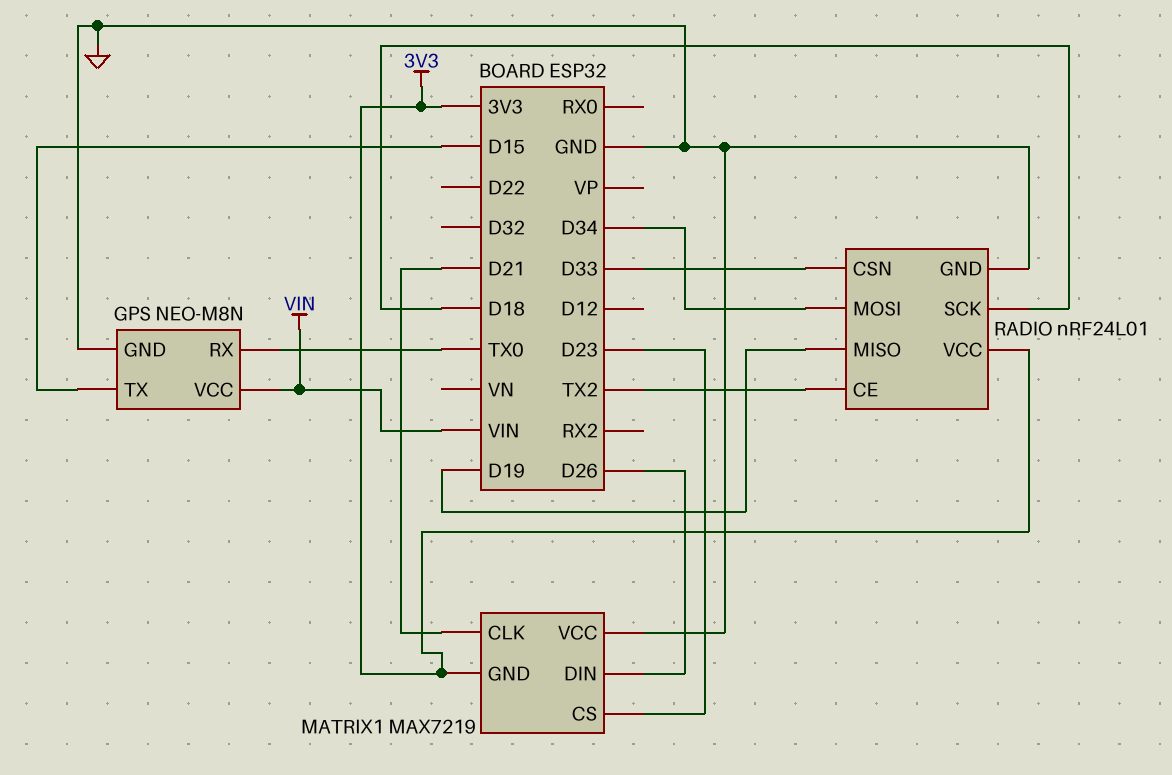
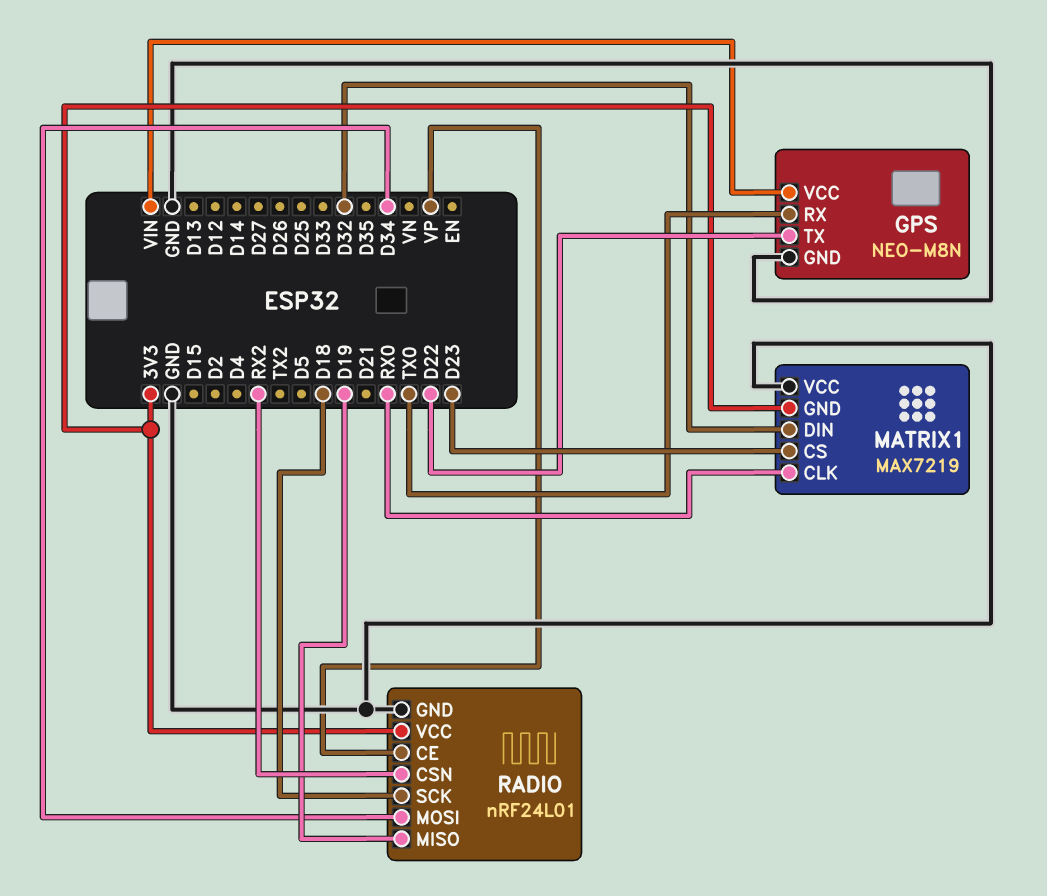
GPS pin TX: D15 -> D22
MATRIX1 pin CLK: D21 -> RX0
MATRIX1 pin DIN: D26 -> D32
RADIO pin CE: TX2 -> VP
RADIO pin CSN: D33 -> RX2

